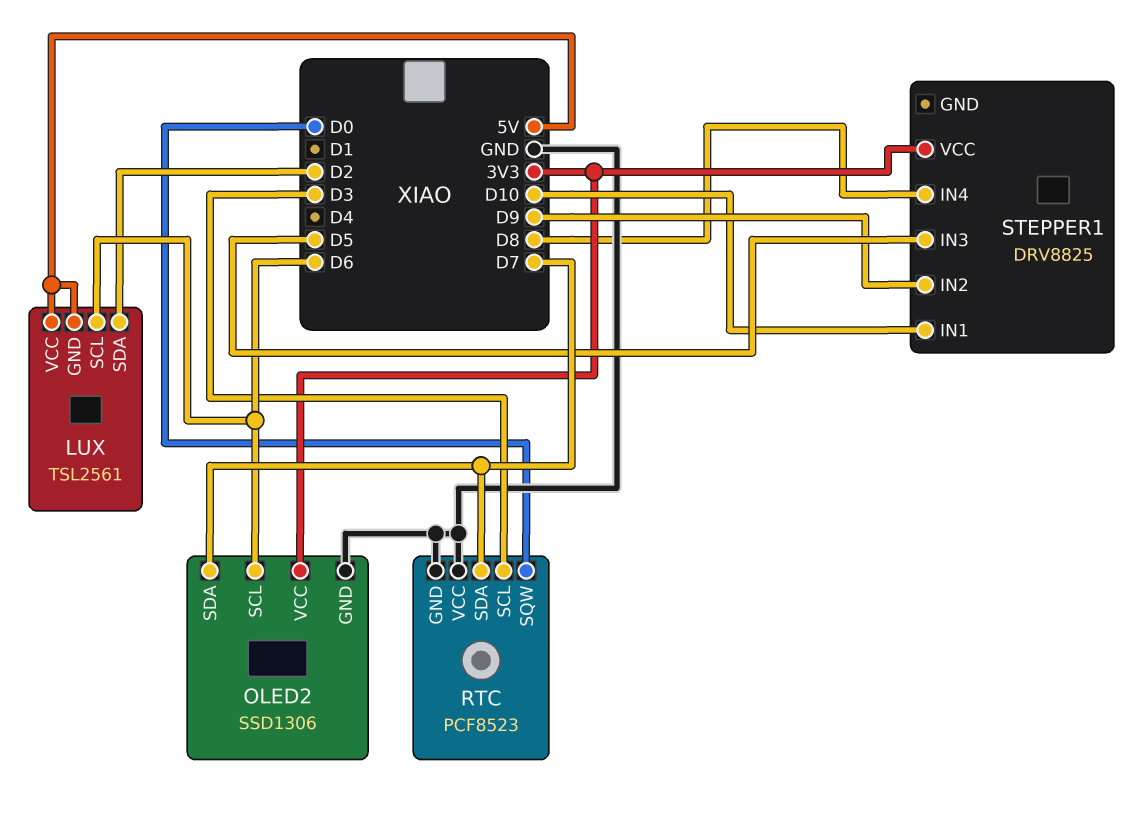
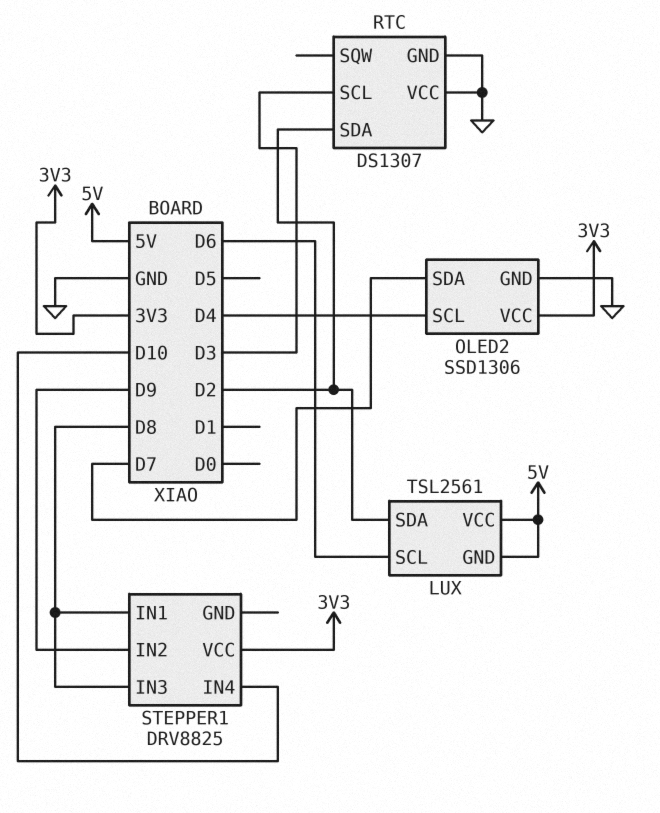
OLED2 pin SCL: D6 -> D4
RTC: PCF8523 -> DS1307
RTC pin SDA: D7 -> D2
RTC pin SQW: D0 -> none
STEPPER1 pin IN1: D10 -> D8
STEPPER1 pin IN3: D5 -> D8
STEPPER1 pin IN4: D8 -> D10

